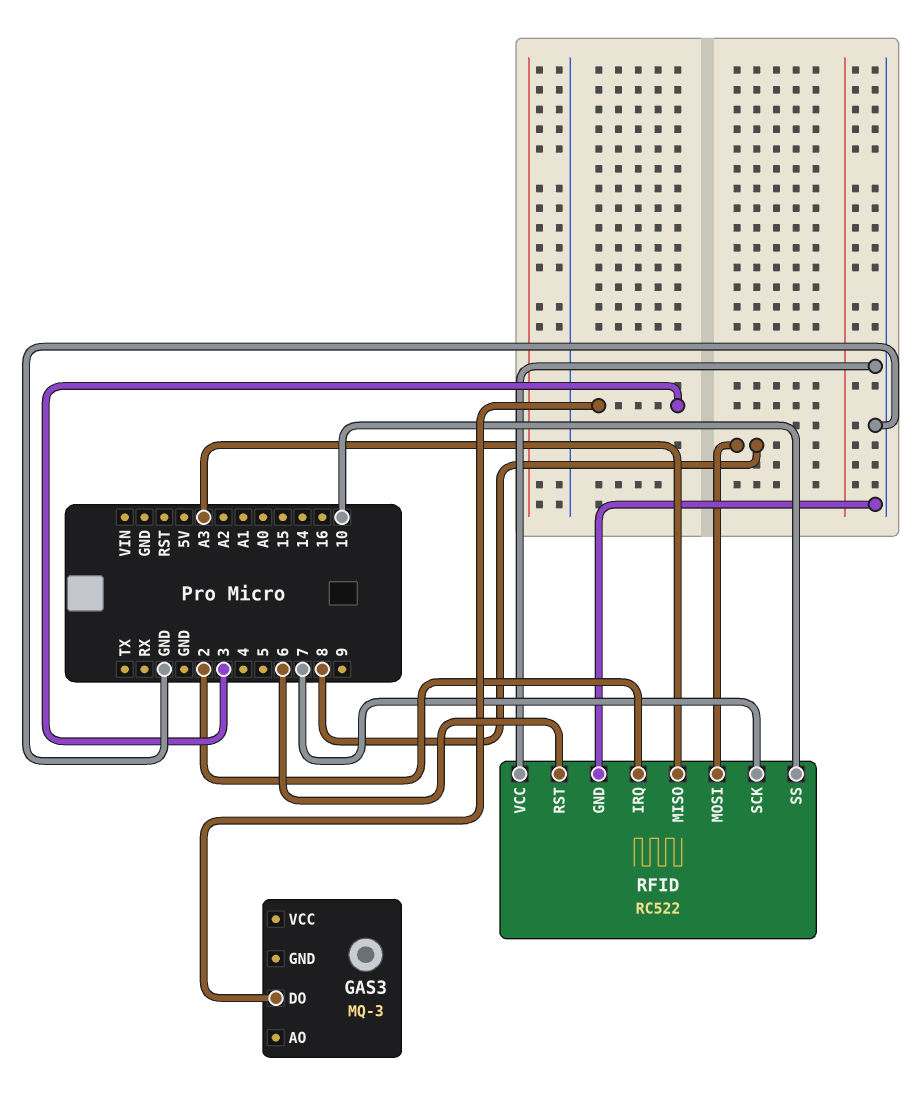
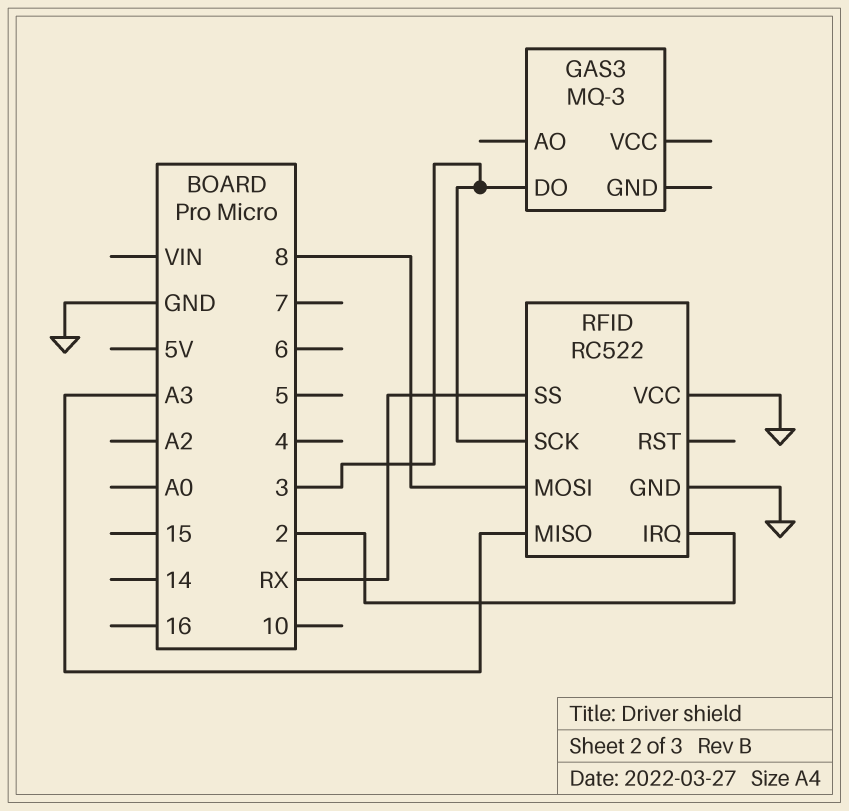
RFID pin RST: 6 -> none
RFID pin SCK: 7 -> 3
RFID pin SS: 10 -> RX

